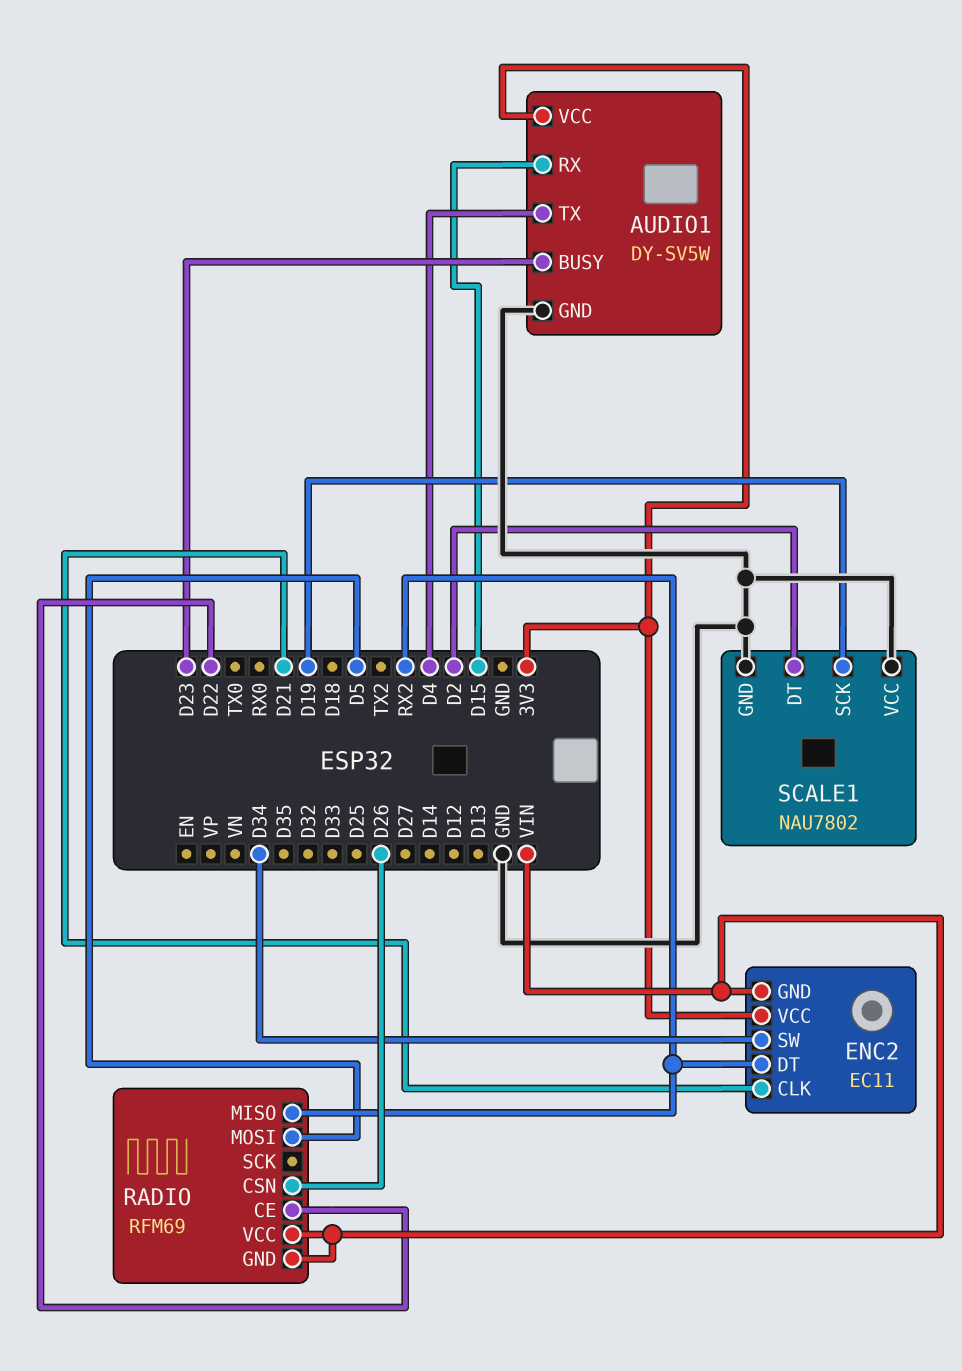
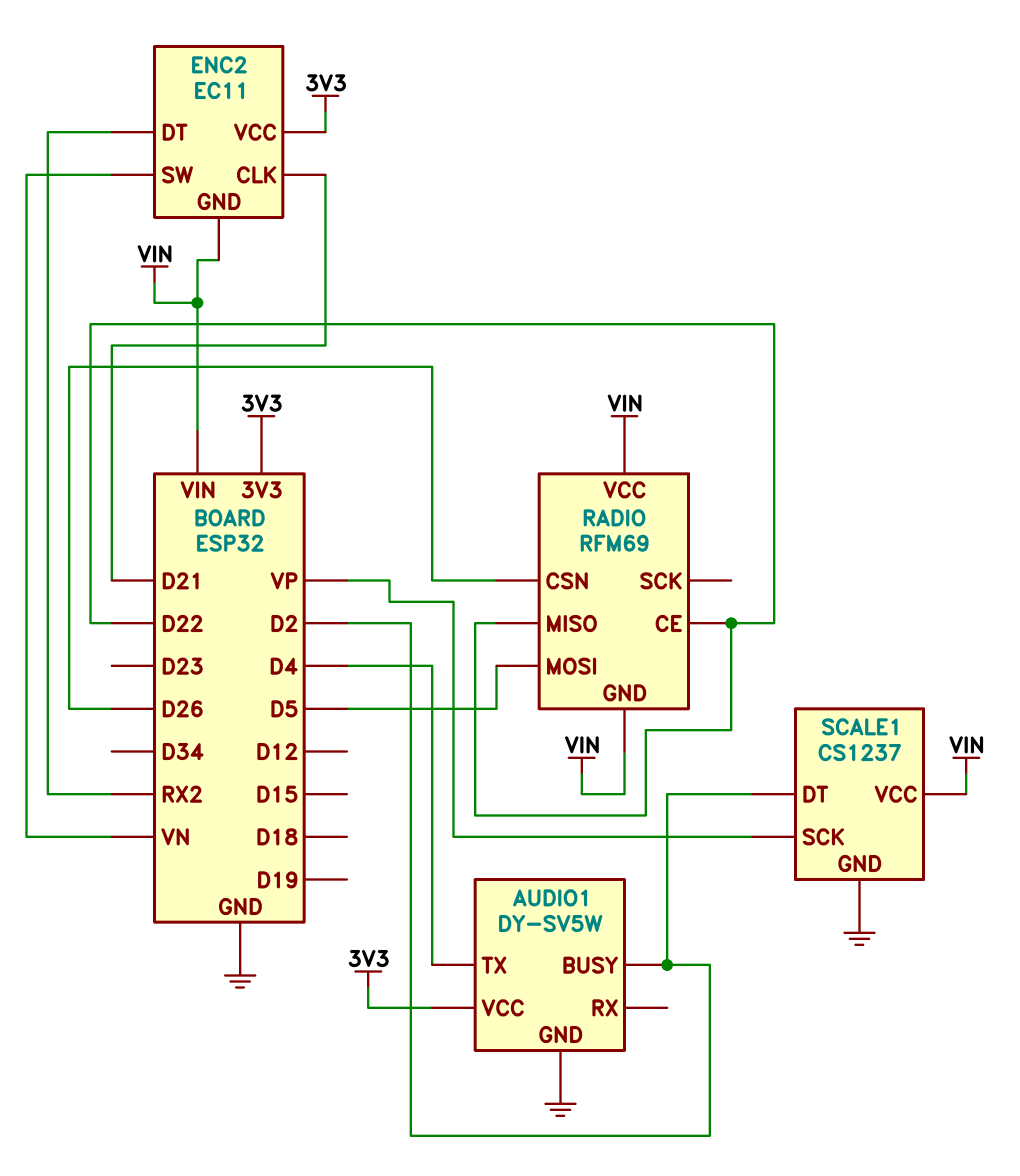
AUDIO1 pin BUSY: D23 -> D2
AUDIO1 pin RX: D15 -> none
ENC2 pin SW: D34 -> VN
RADIO pin MISO: RX2 -> D22
SCALE1: NAU7802 -> CS1237
SCALE1 pin SCK: D19 -> VP
SCALE1 pin VCC: GND -> VIN

